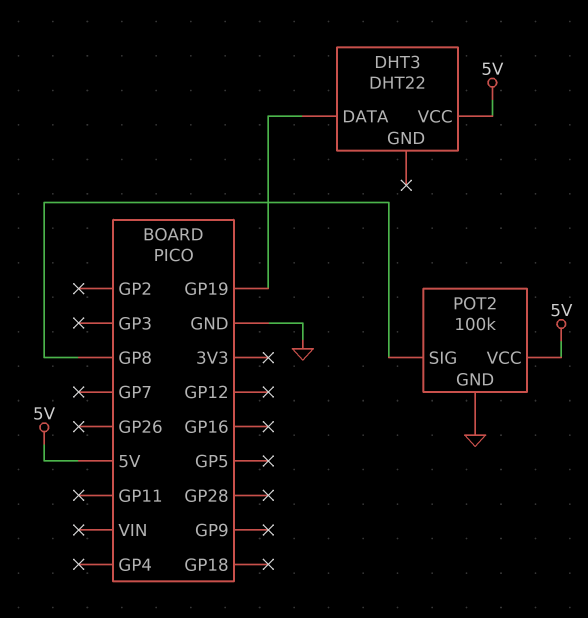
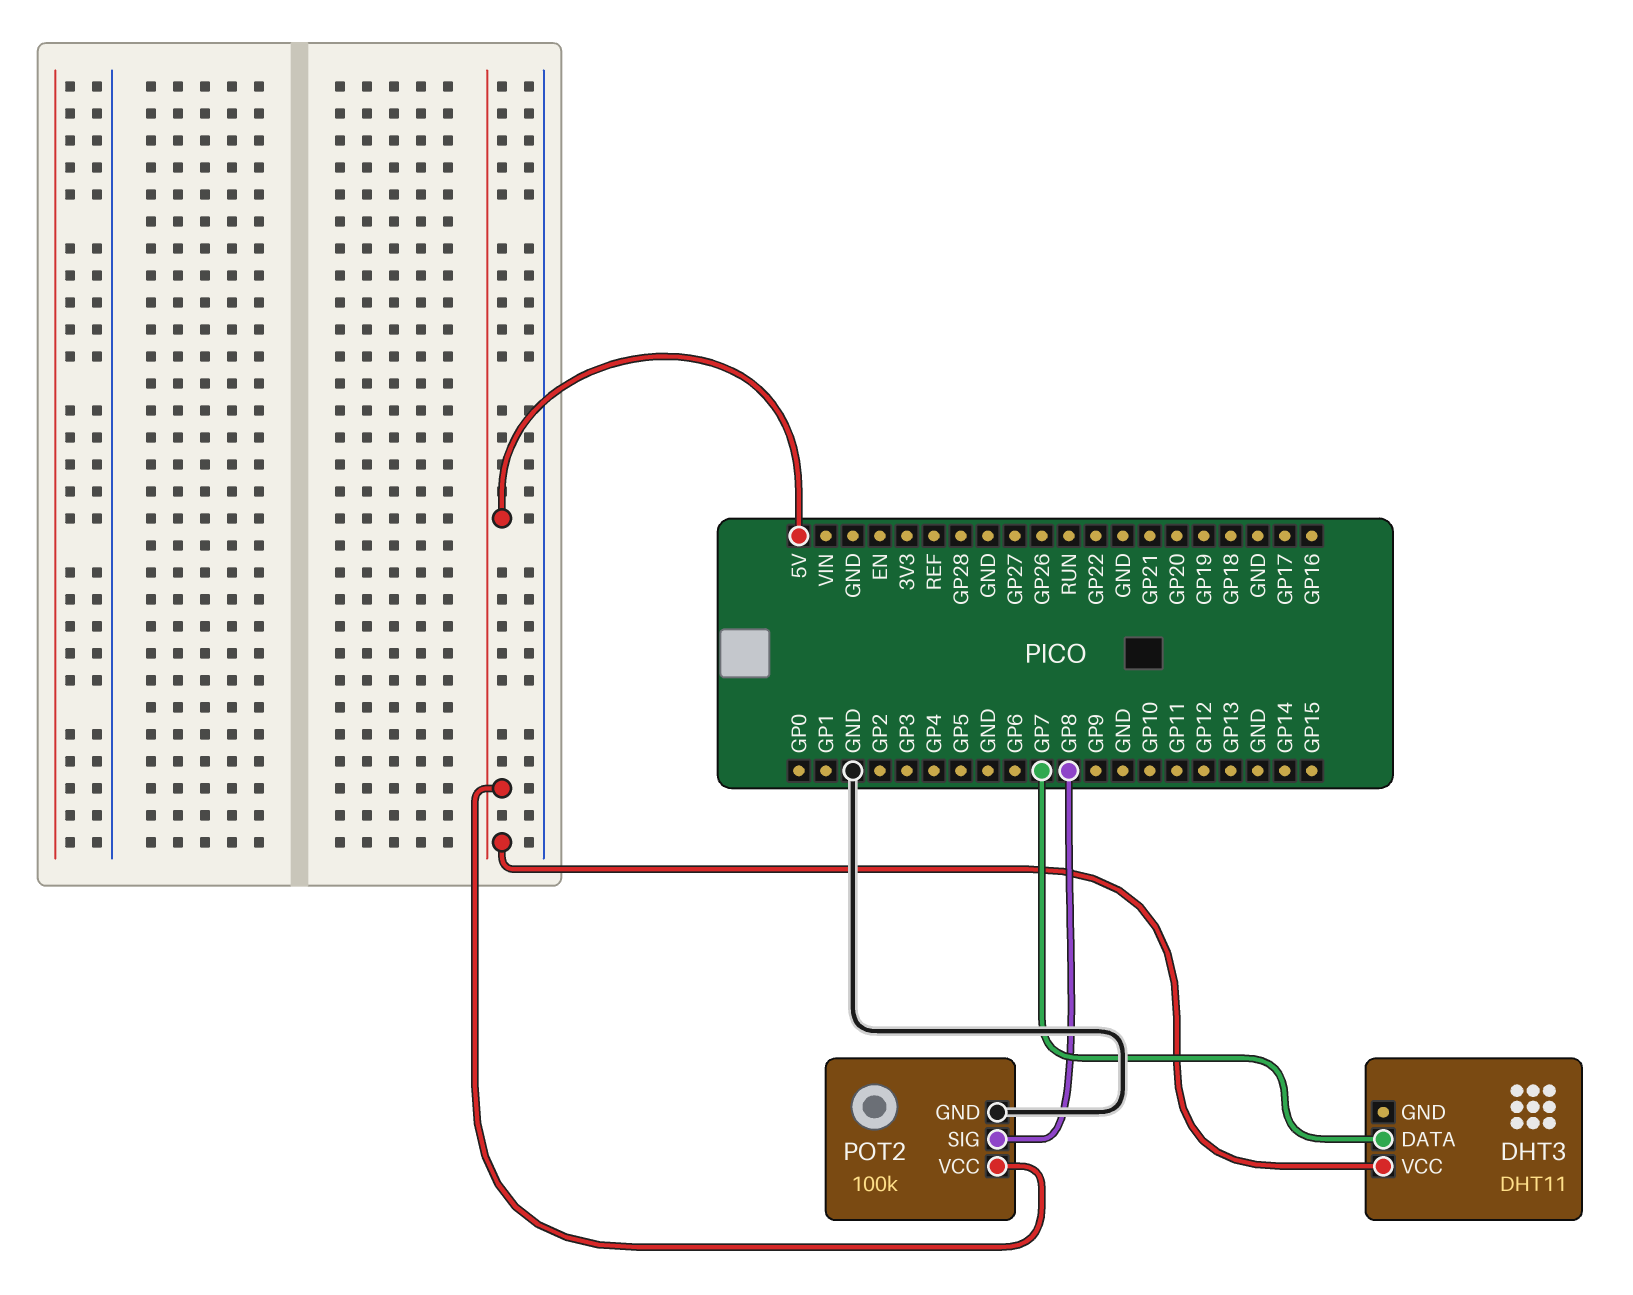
DHT3: DHT22 -> DHT11
DHT3 pin DATA: GP19 -> GP7

